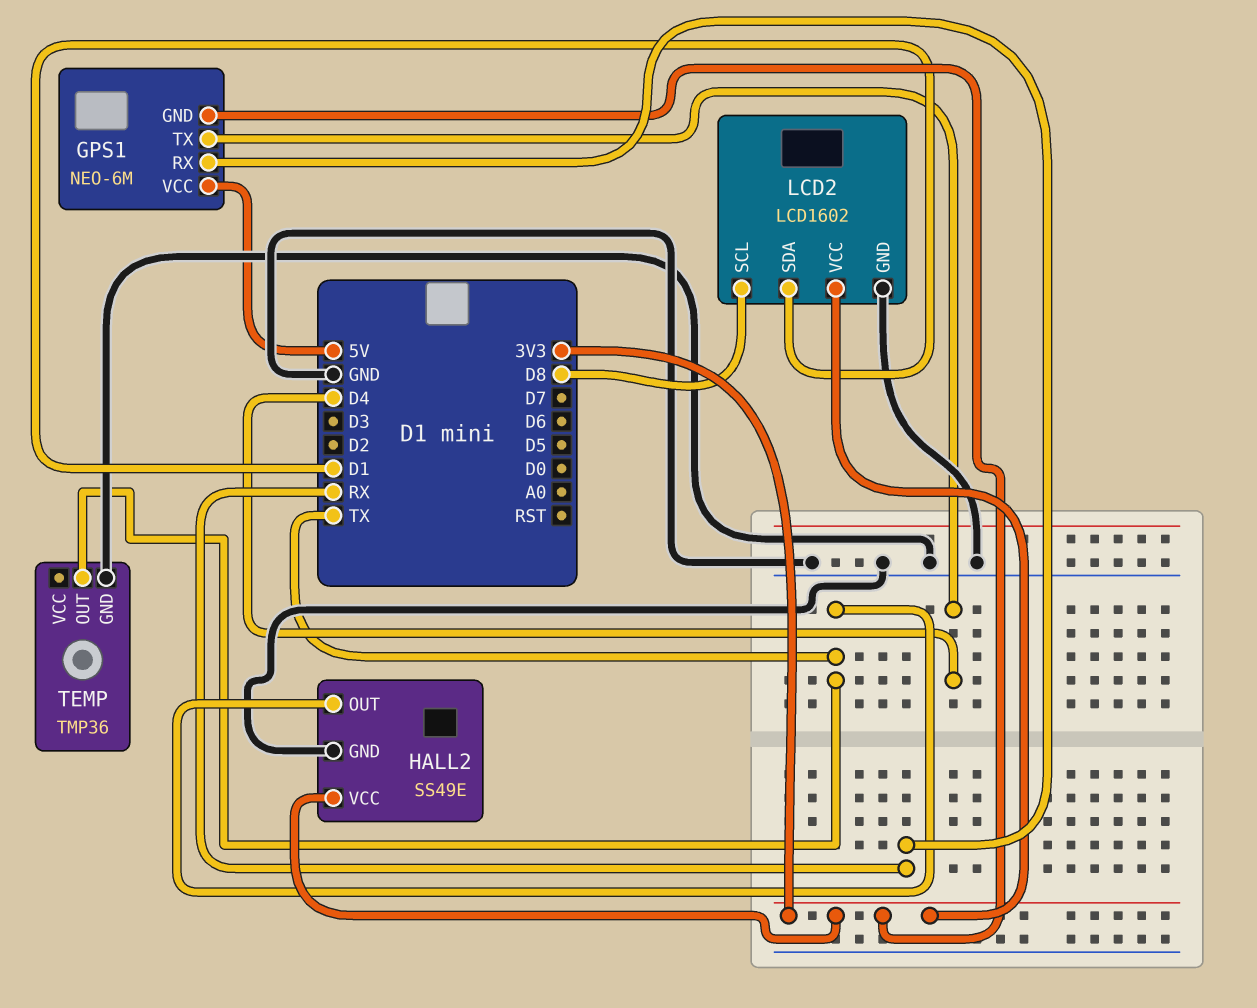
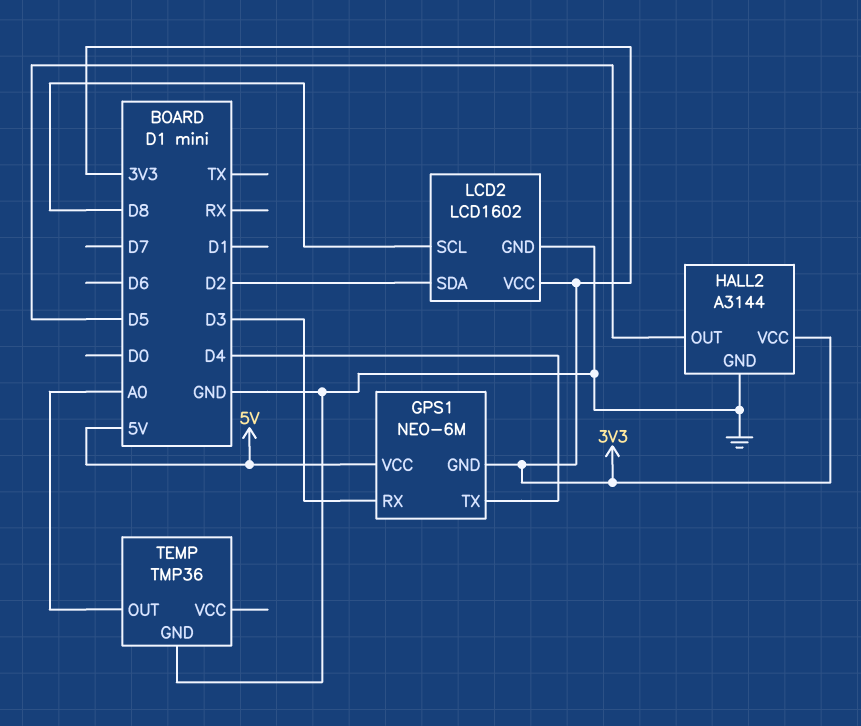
GPS1 pin RX: RX -> D3
HALL2: SS49E -> A3144
HALL2 pin OUT: TX -> D5
LCD2 pin SDA: D1 -> D2
TEMP pin OUT: TX -> A0

